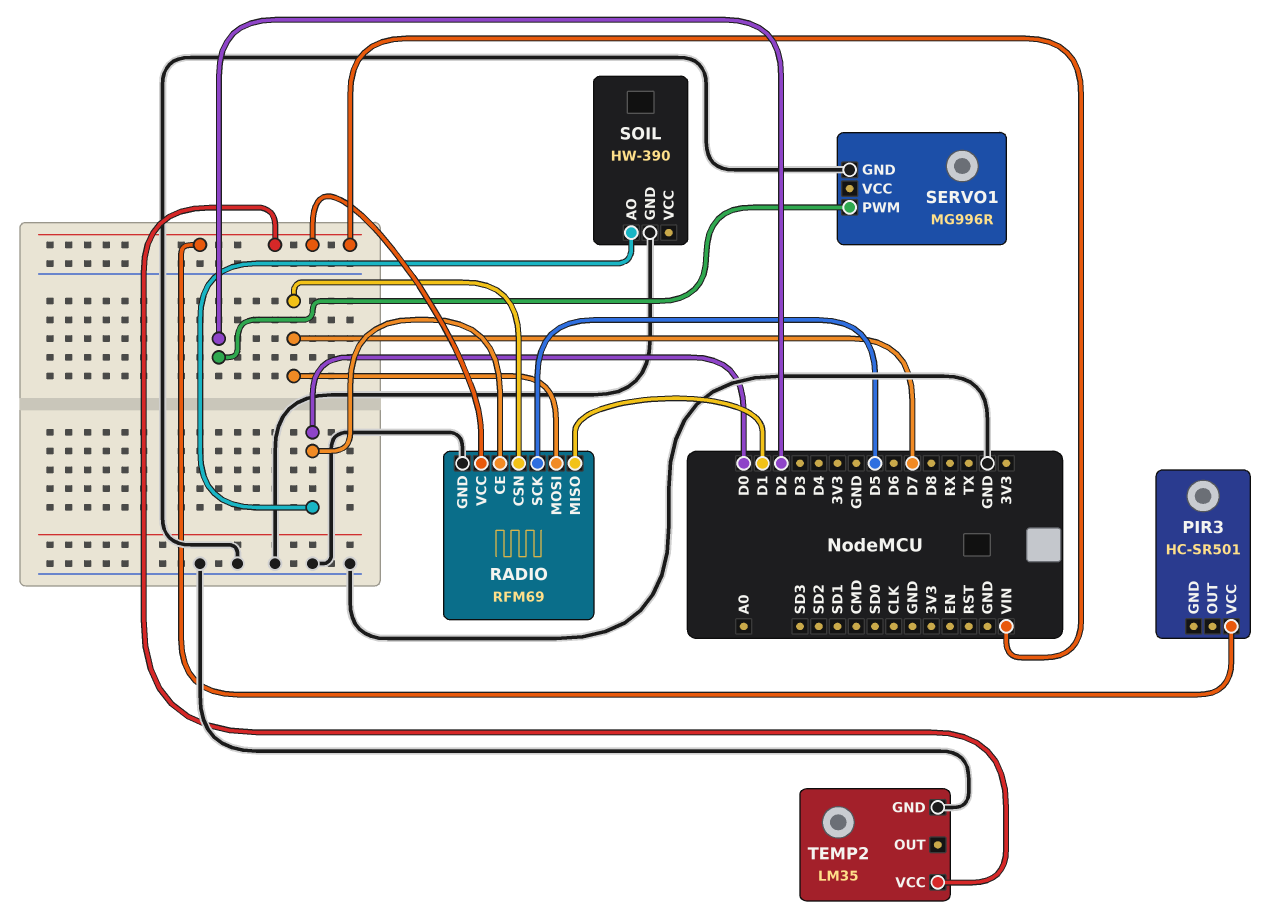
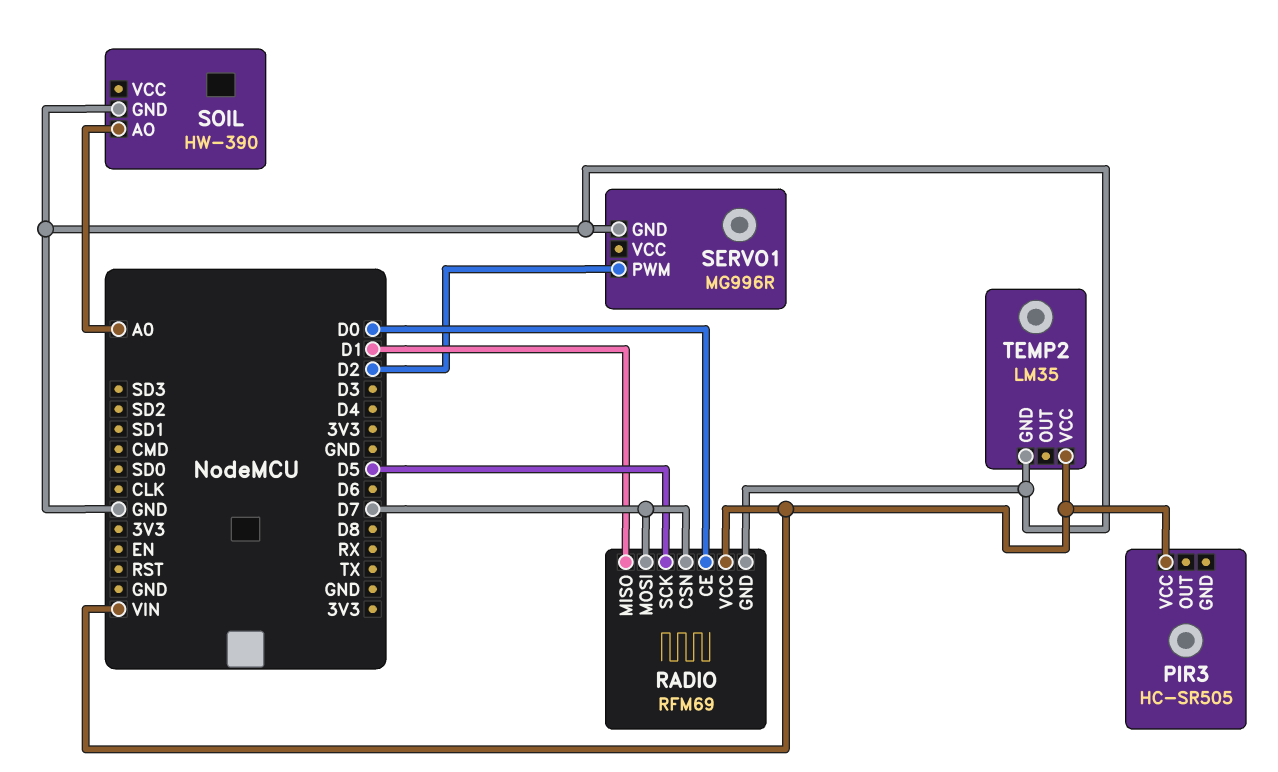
PIR3: HC-SR501 -> HC-SR505
SOIL pin AO: D0 -> A0

